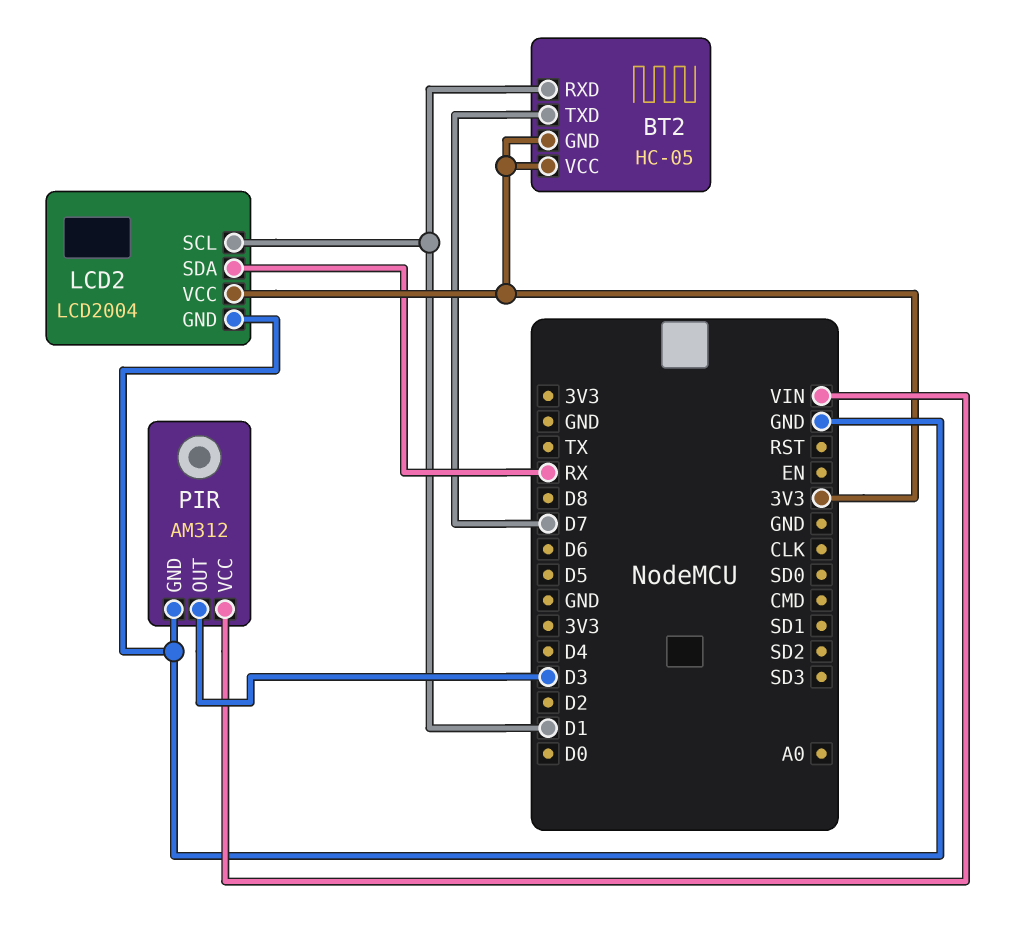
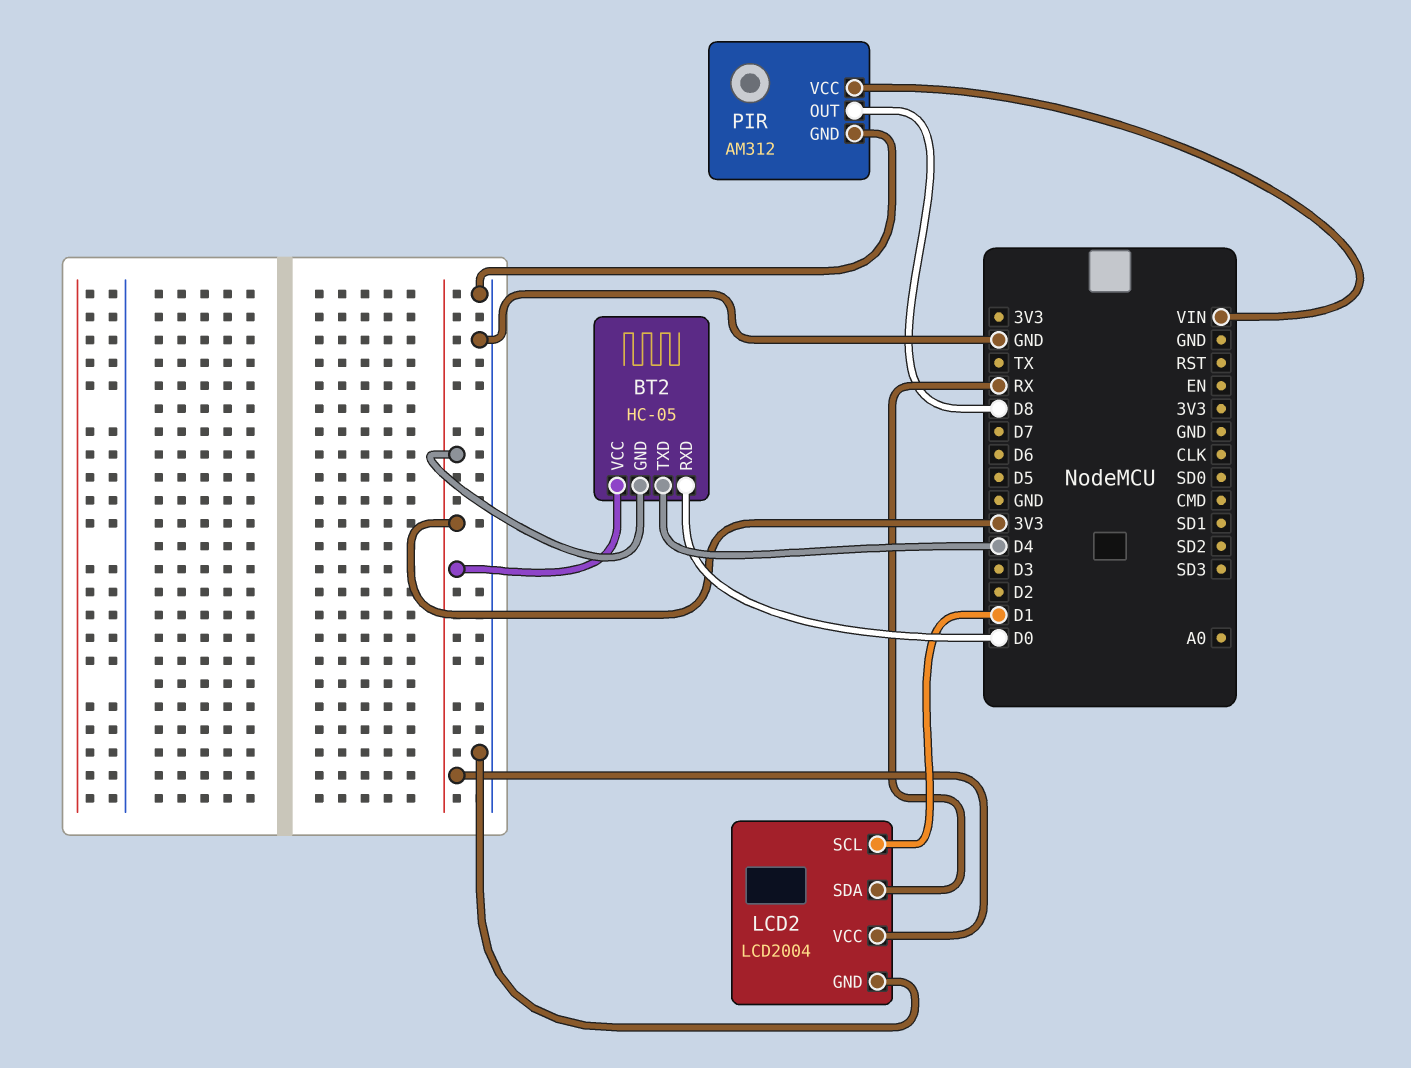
BT2 pin RXD: D1 -> D0
BT2 pin TXD: D7 -> D4
PIR pin OUT: D3 -> D8

